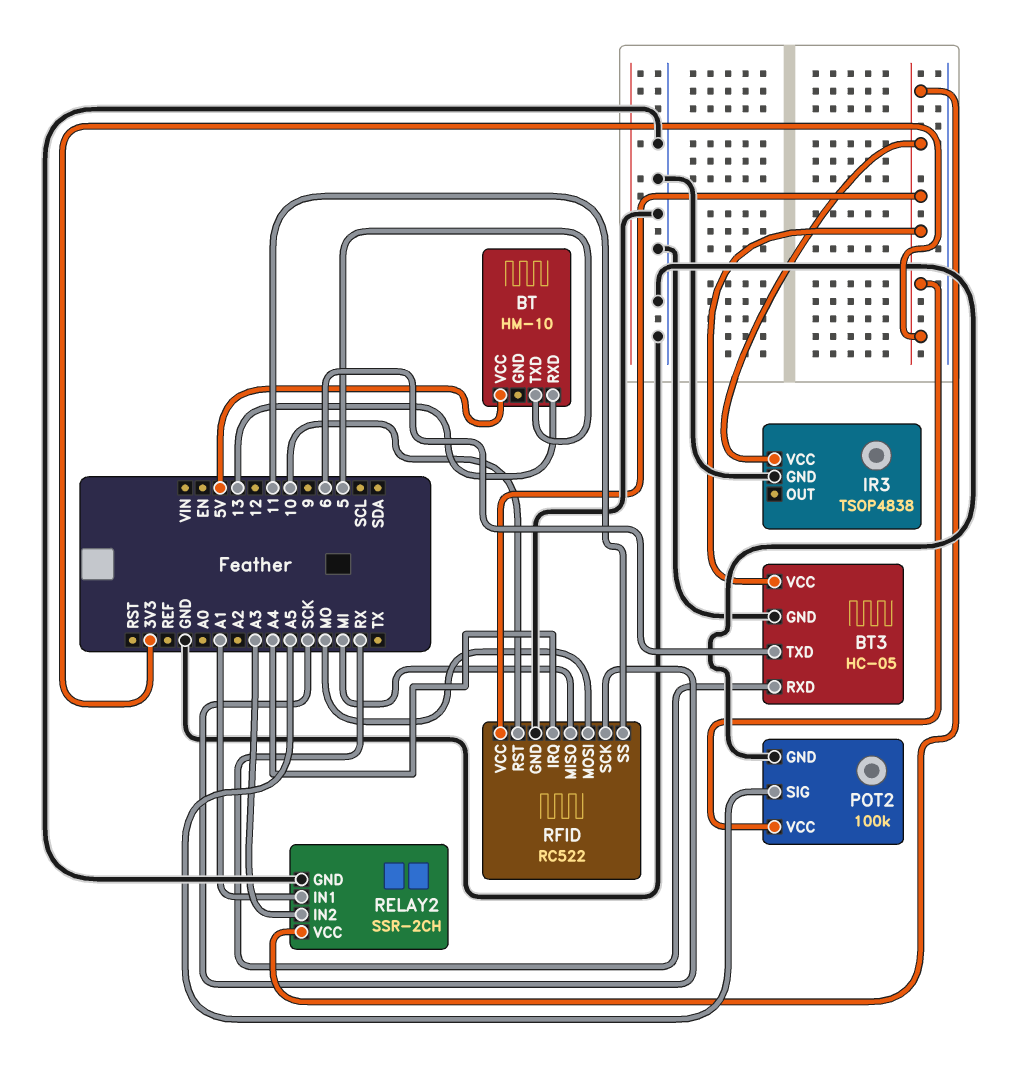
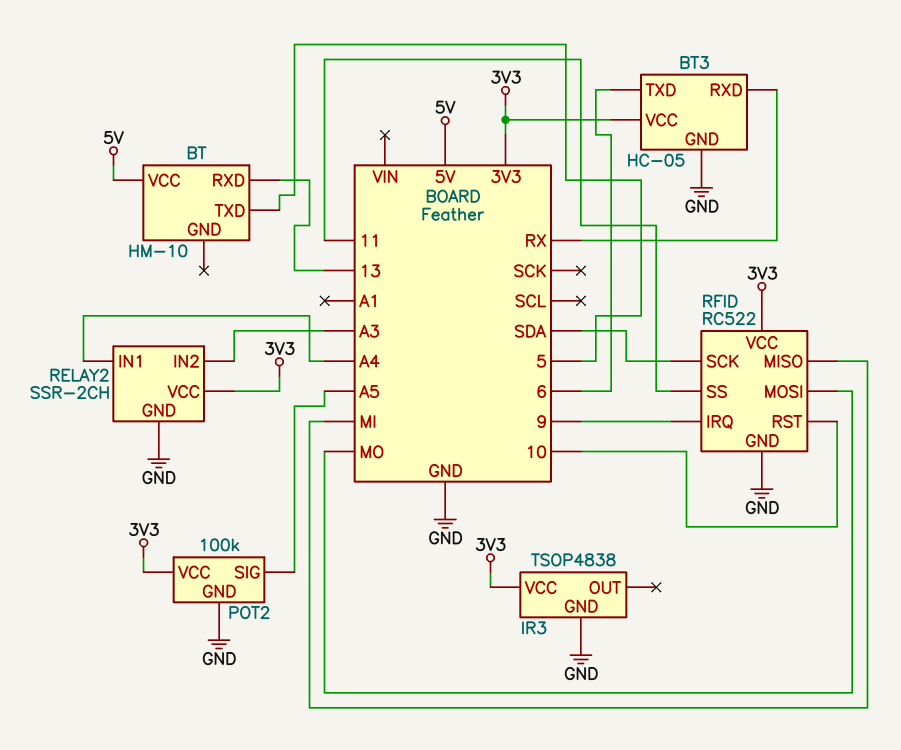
RELAY2 pin IN1: A1 -> A4
RFID pin IRQ: A4 -> 9
RFID pin SCK: SCK -> SDA

